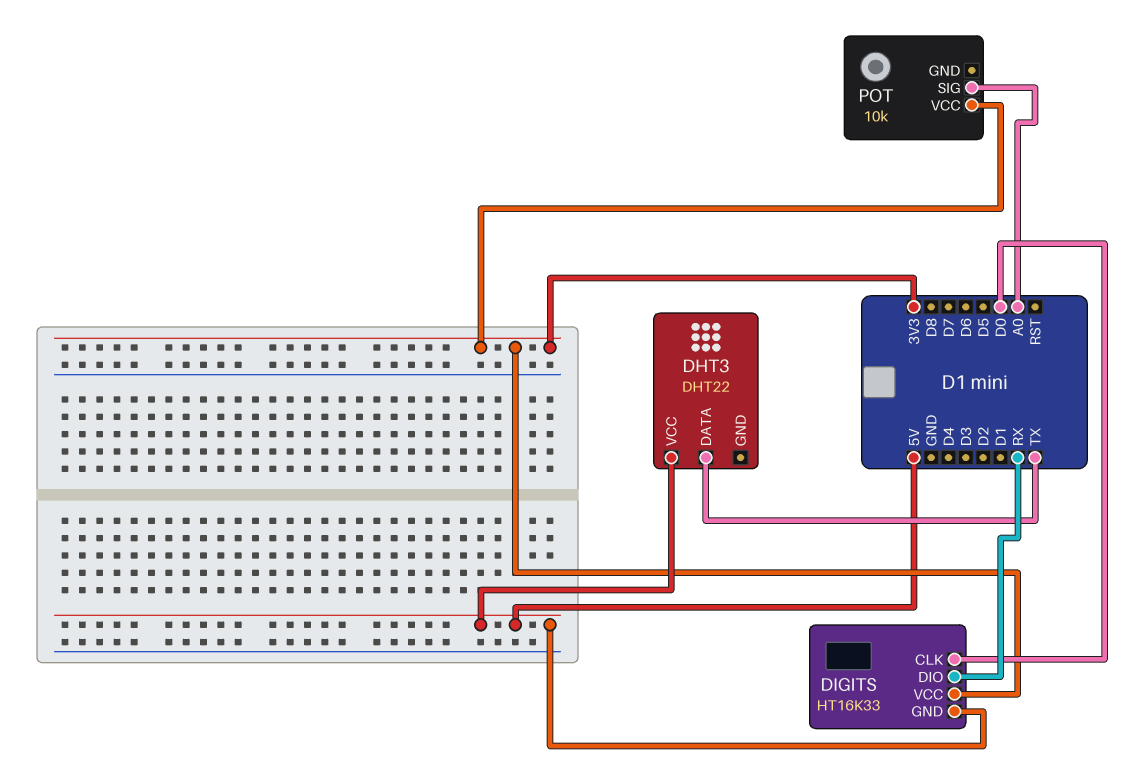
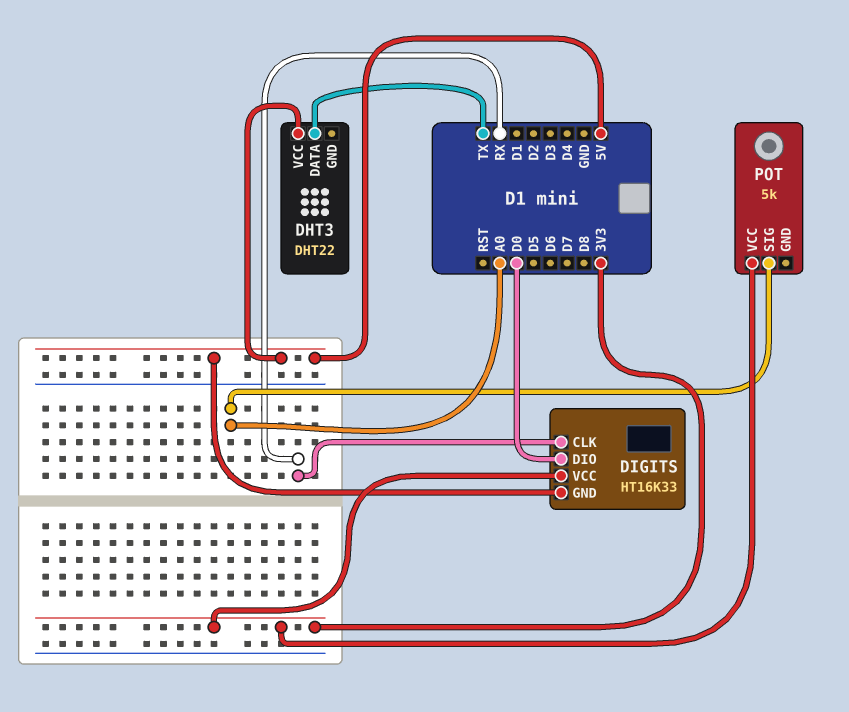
DIGITS pin CLK: D0 -> RX
DIGITS pin DIO: RX -> D0
POT: 10k -> 5k

